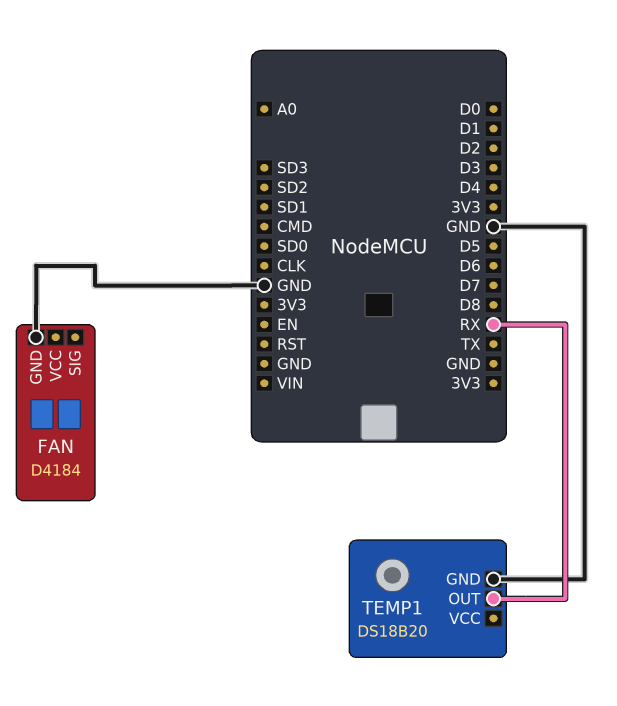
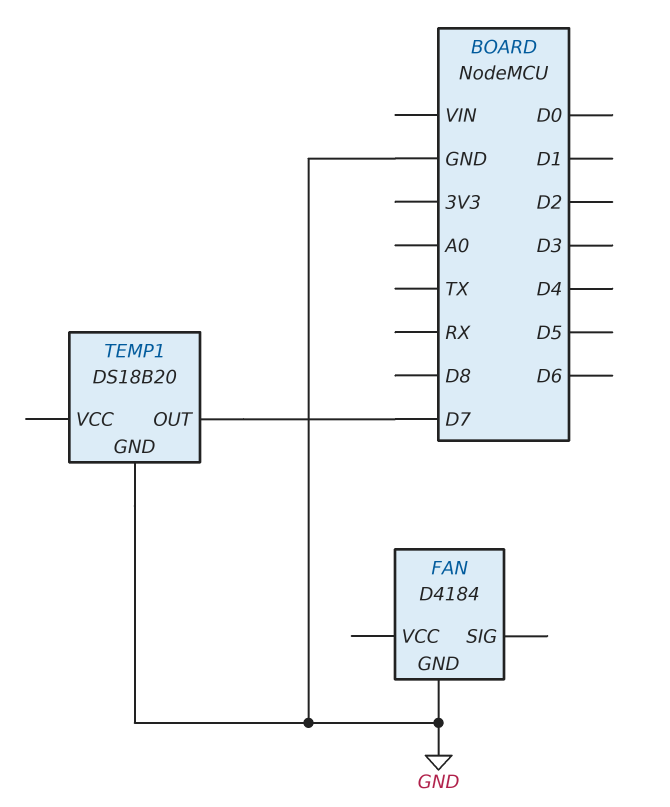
TEMP1 pin OUT: RX -> D7

